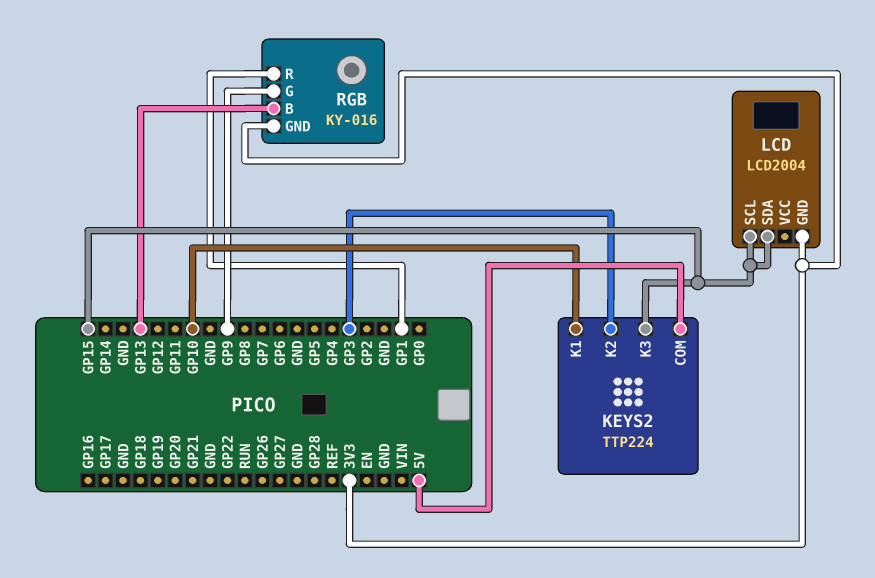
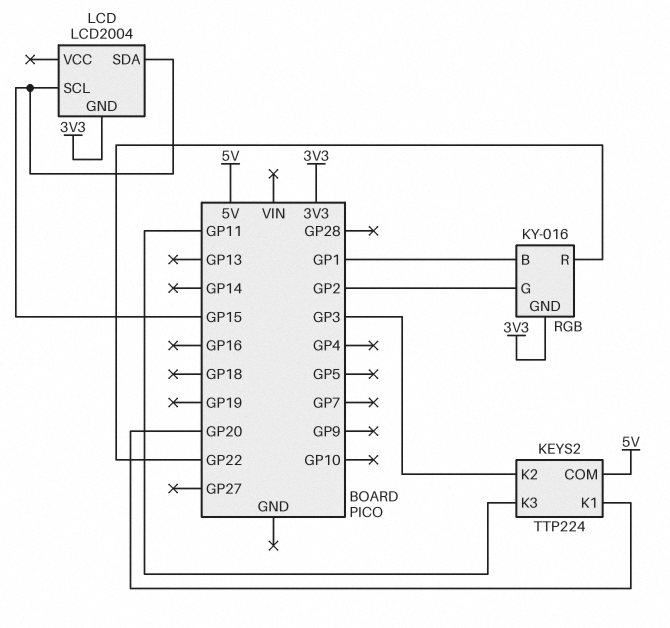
KEYS2 pin K1: GP10 -> GP20
KEYS2 pin K3: GP15 -> GP11
RGB pin B: GP13 -> GP1
RGB pin G: GP9 -> GP2
RGB pin R: GP1 -> GP22

